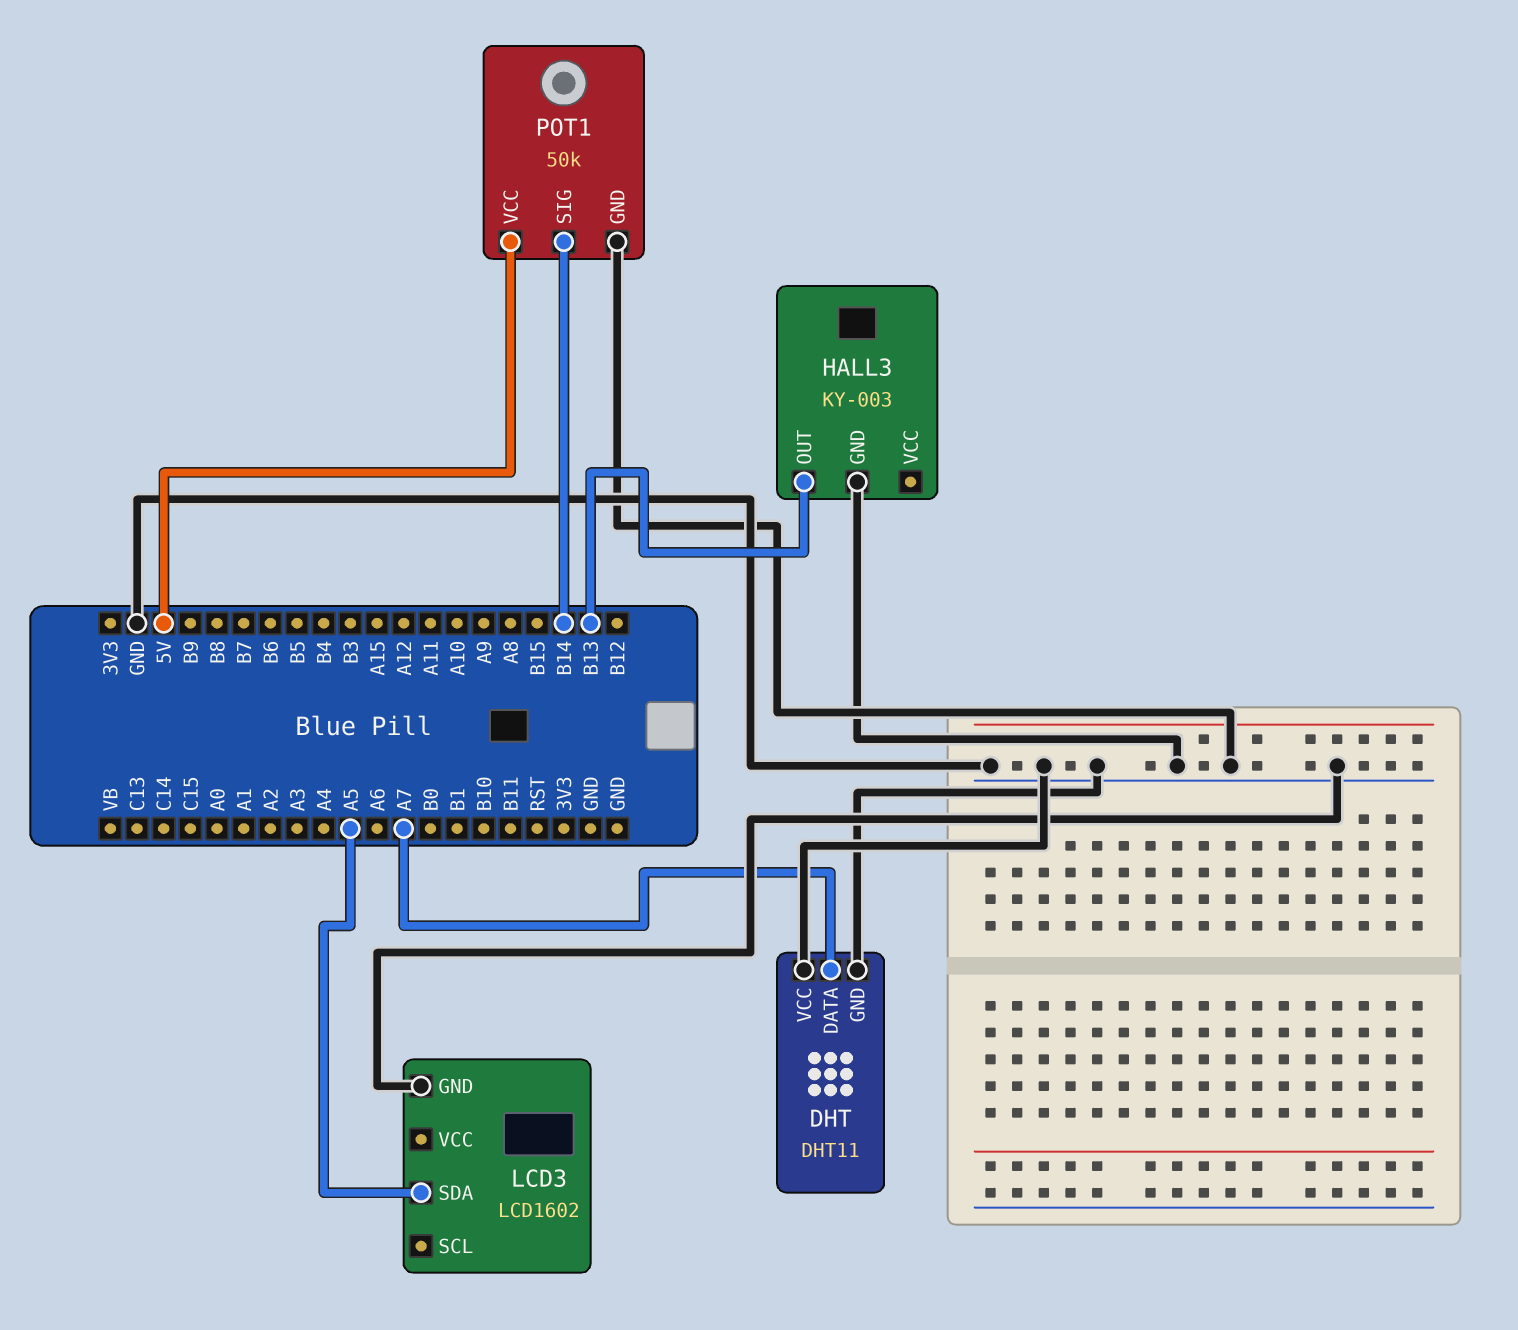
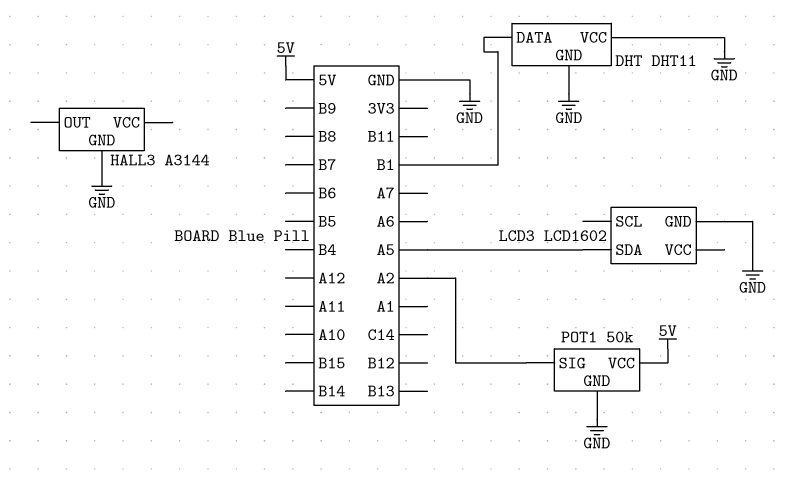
DHT pin DATA: A7 -> B1
HALL3: KY-003 -> A3144
HALL3 pin OUT: B13 -> none
POT1 pin SIG: B14 -> A2

